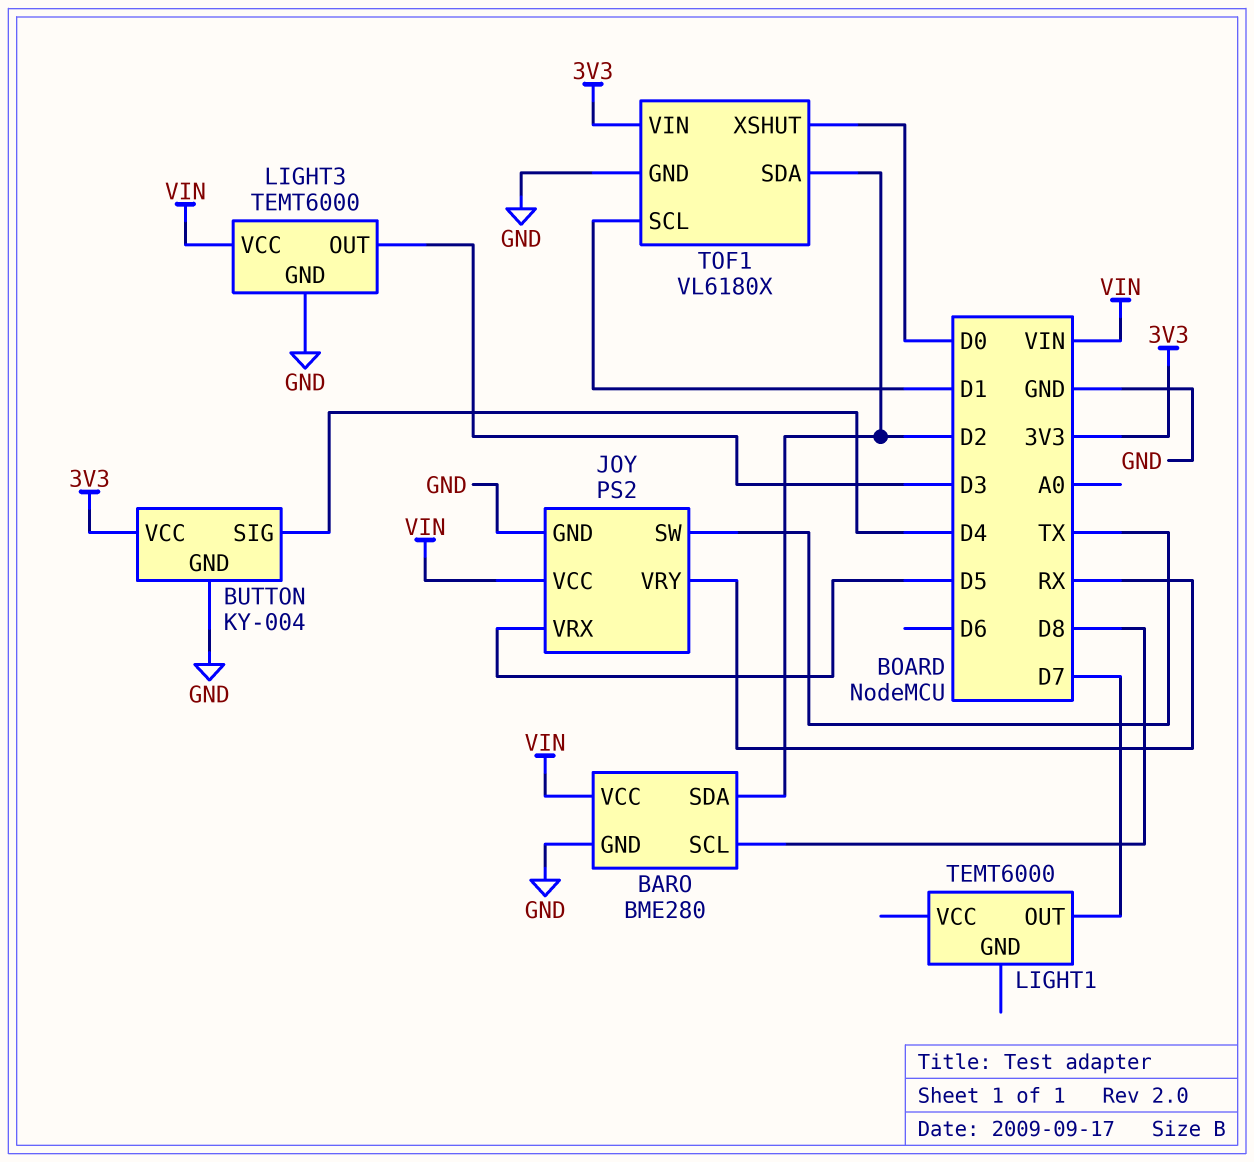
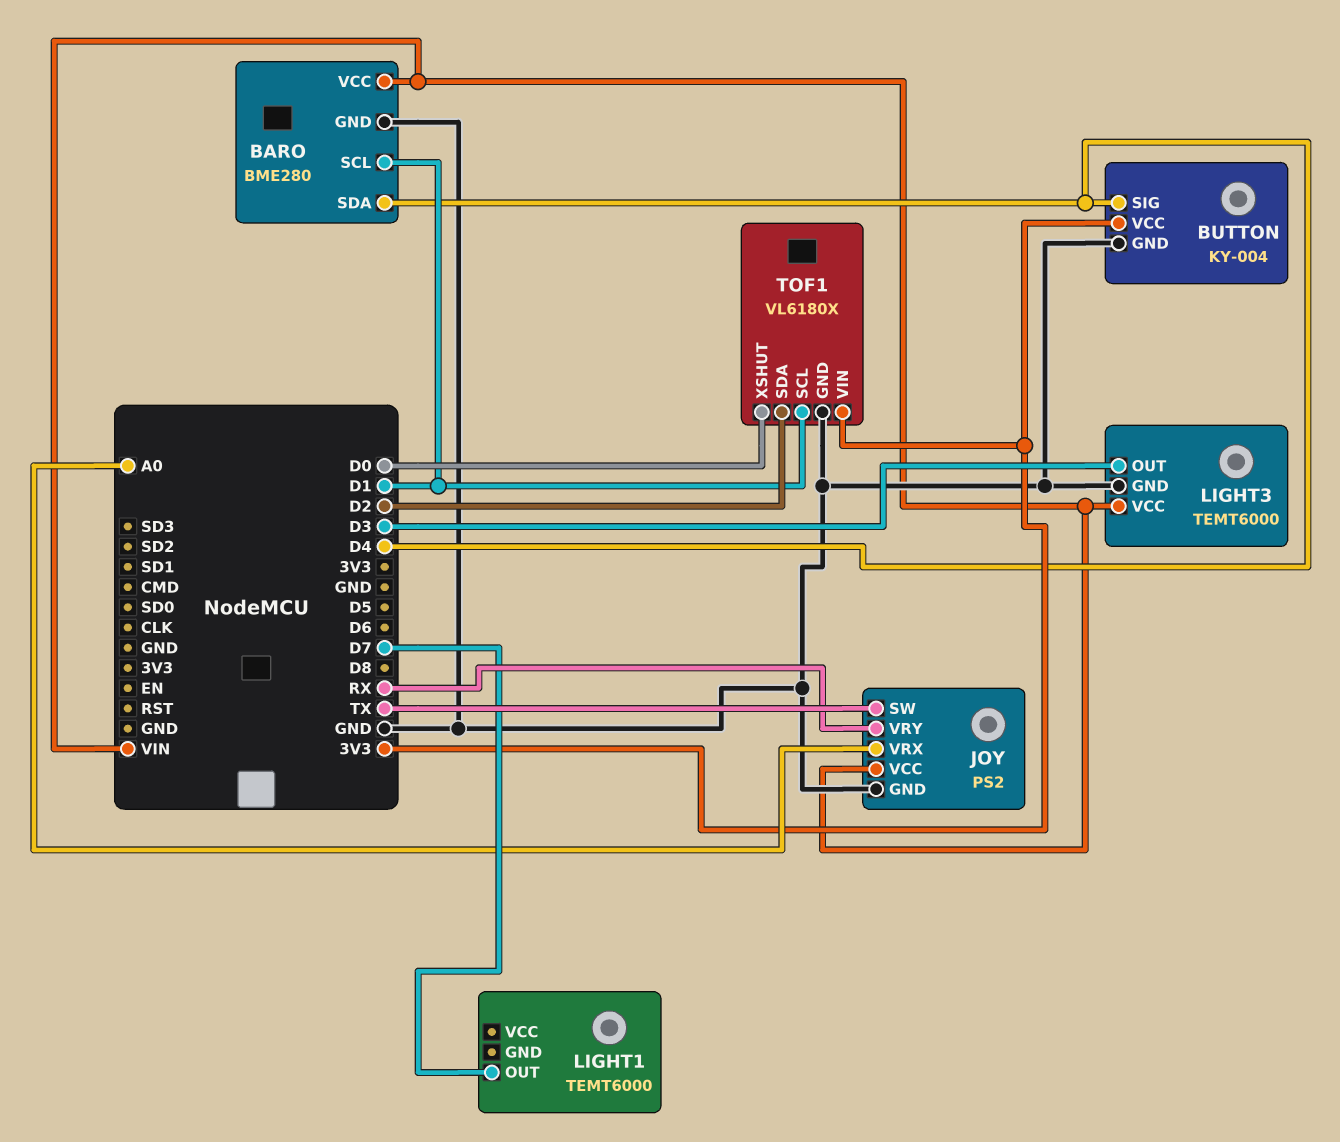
BARO pin SCL: D8 -> D1
BARO pin SDA: D2 -> D4
JOY pin VRX: D5 -> A0

